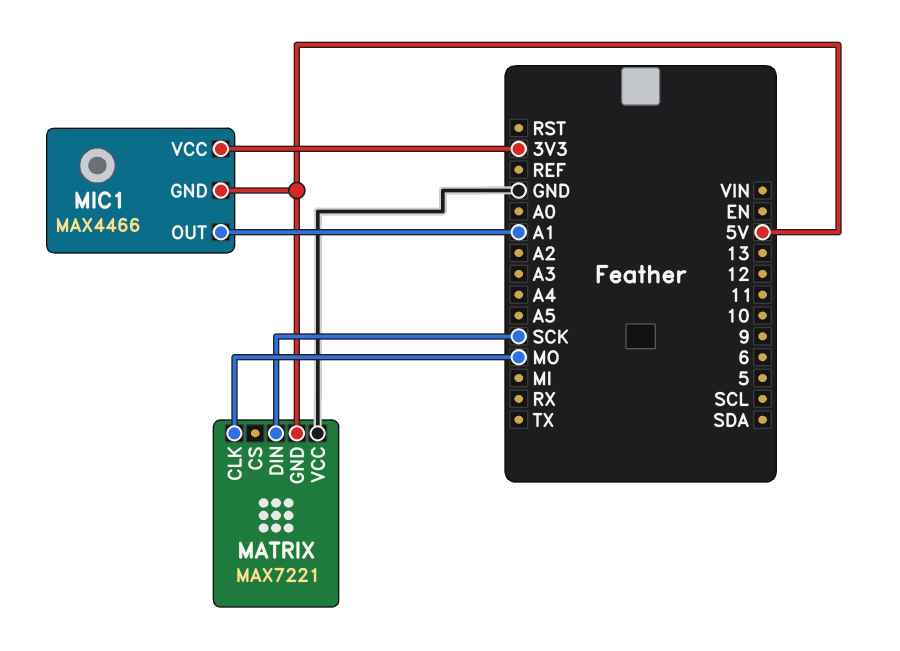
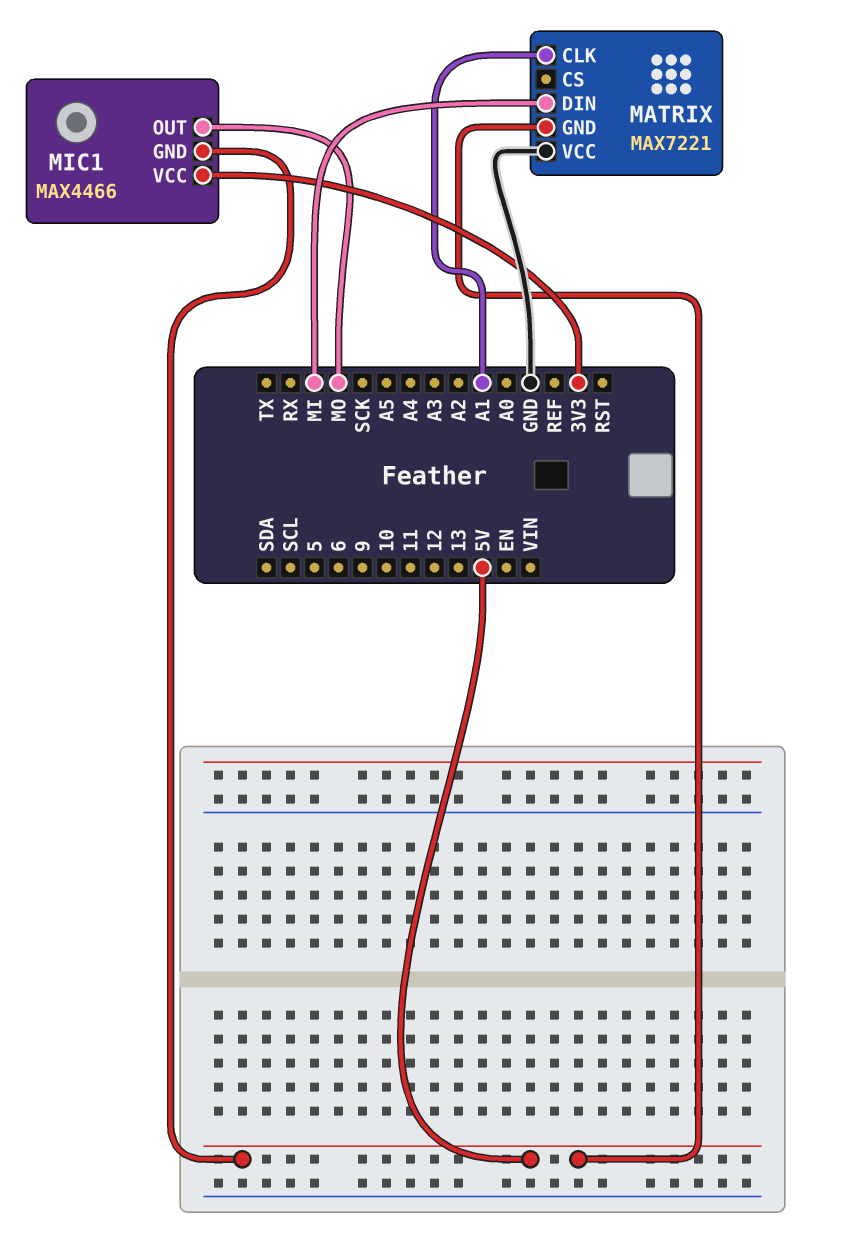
MATRIX pin CLK: MO -> A1
MATRIX pin DIN: SCK -> MI
MIC1 pin OUT: A1 -> MO

